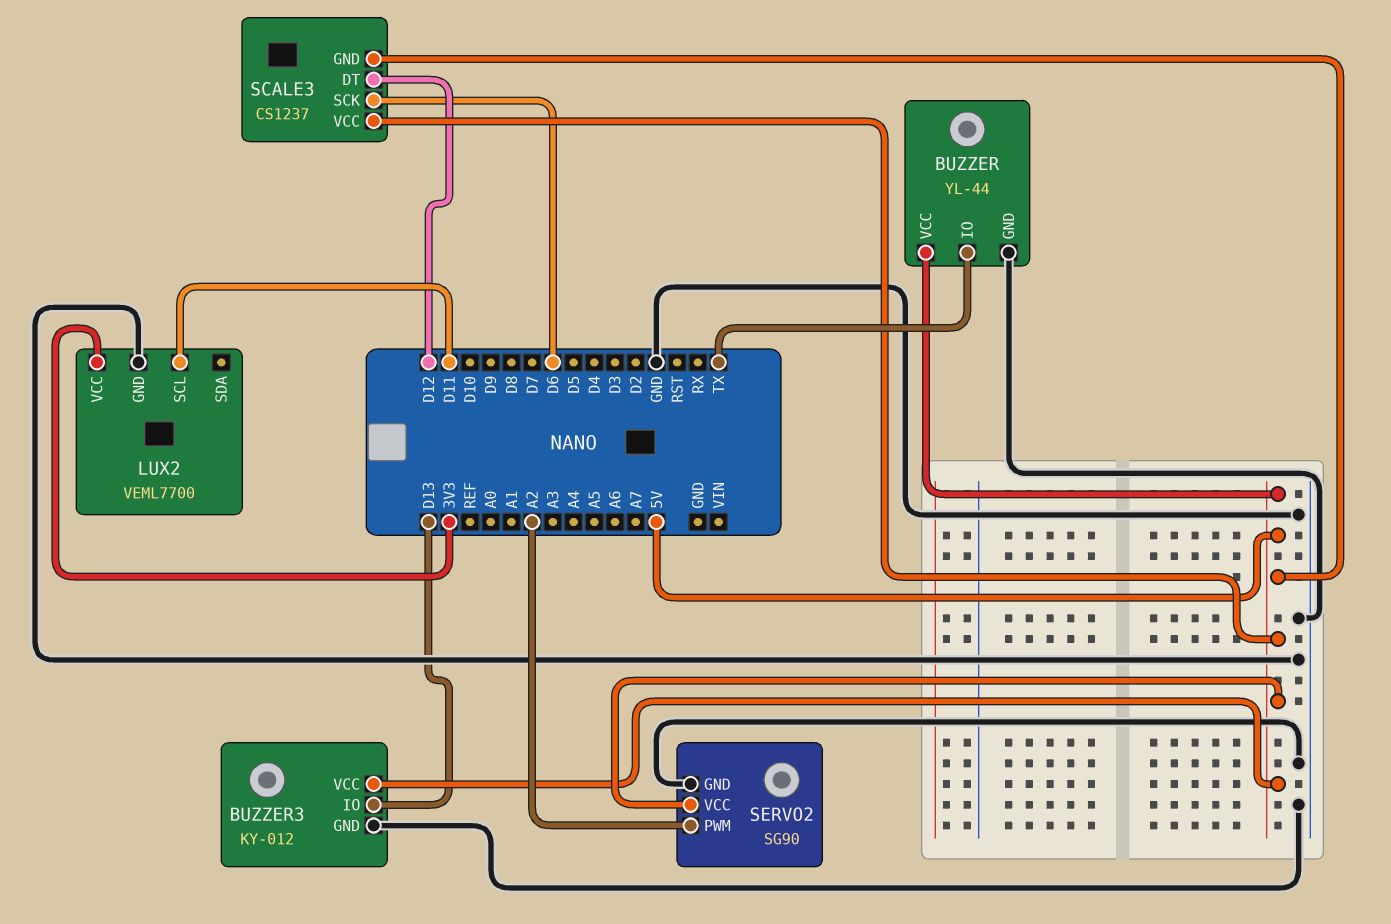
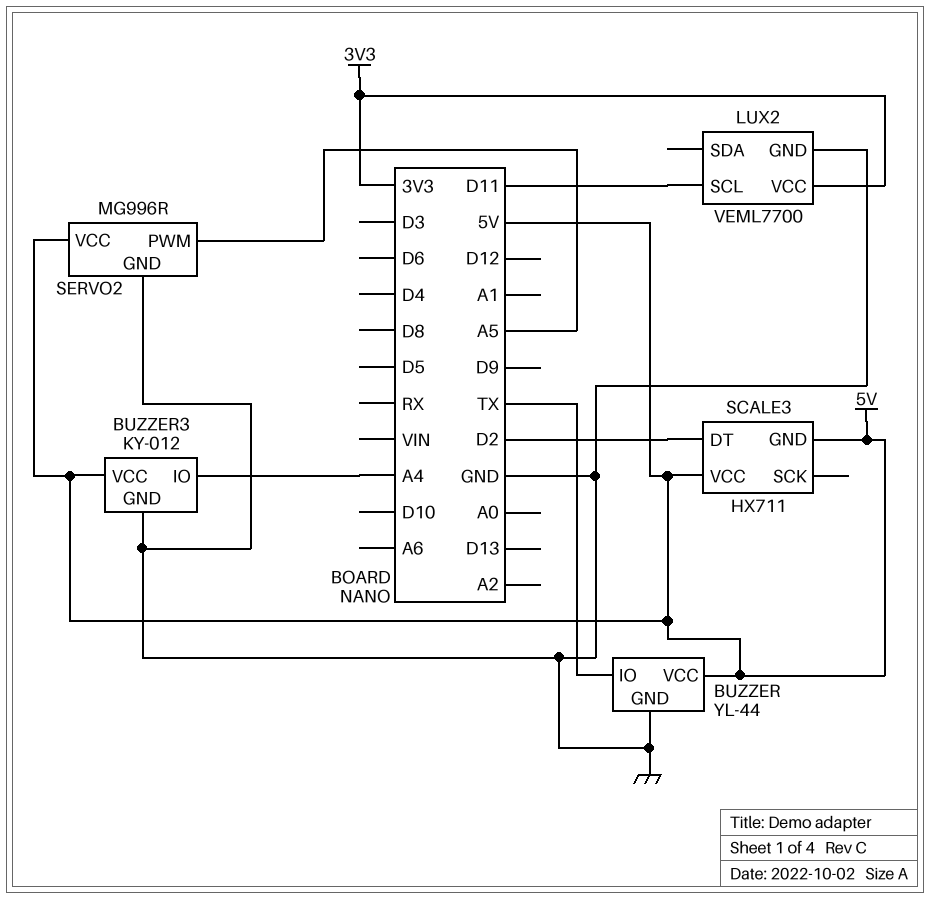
BUZZER3 pin IO: D13 -> A4
SCALE3: CS1237 -> HX711
SCALE3 pin DT: D12 -> D2
SCALE3 pin SCK: D6 -> none
SERVO2: SG90 -> MG996R
SERVO2 pin PWM: A2 -> A5

